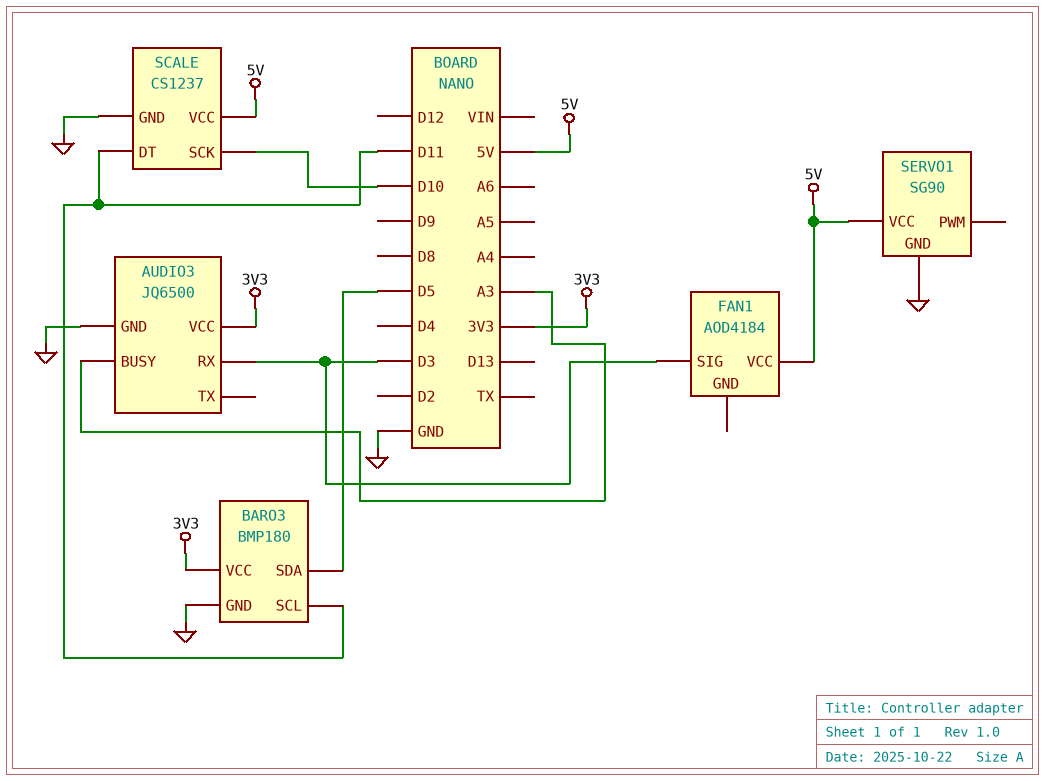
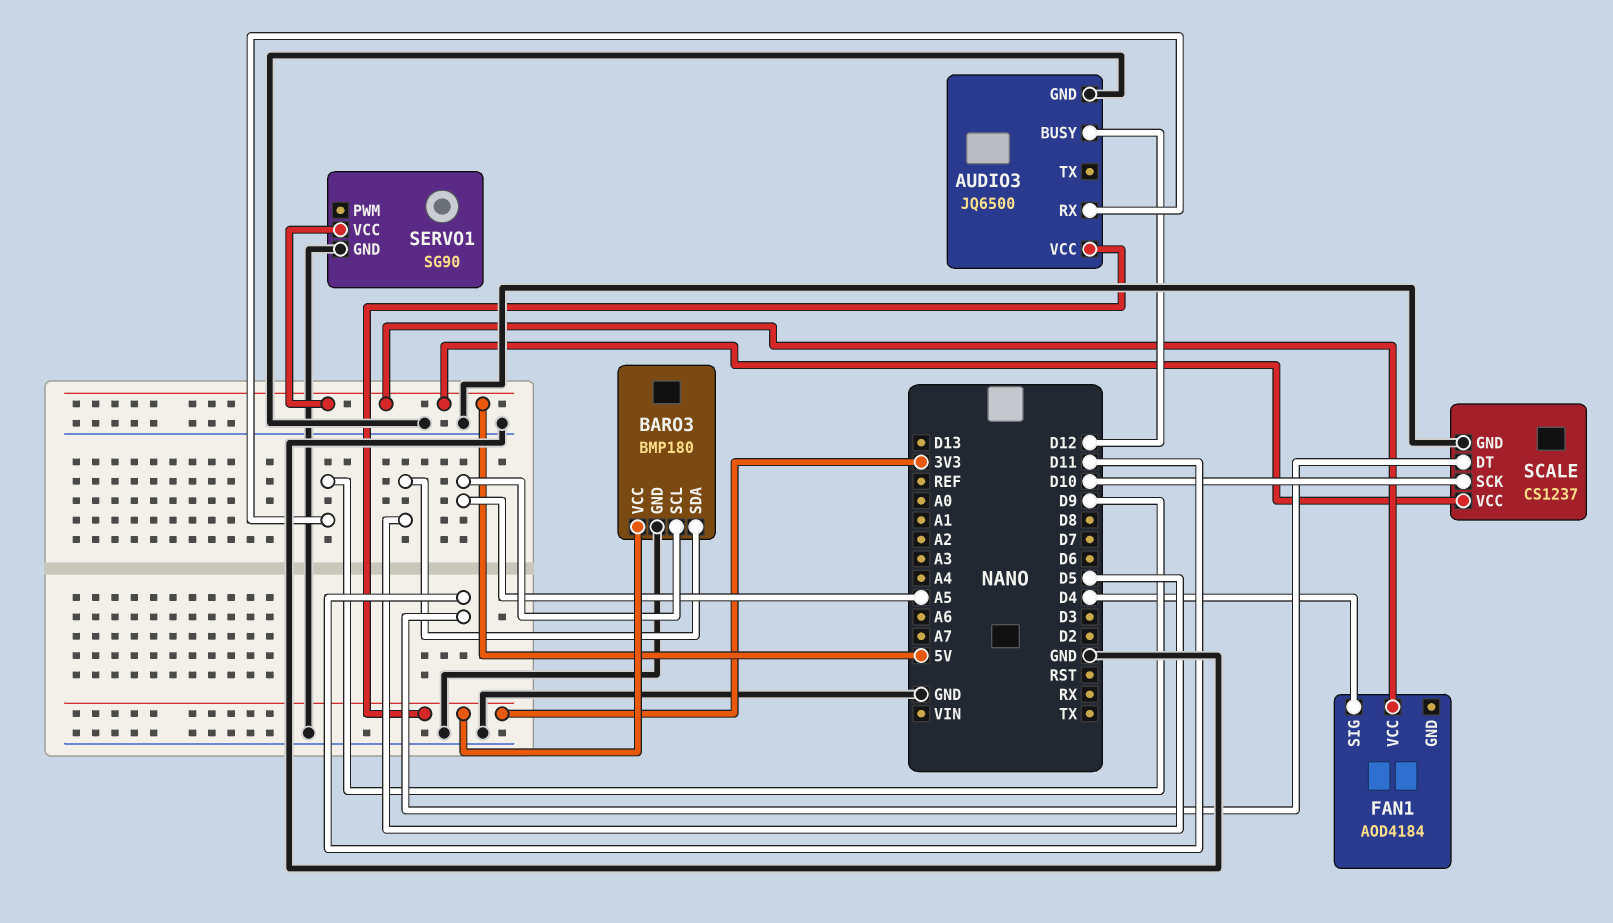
AUDIO3 pin BUSY: A3 -> D12
AUDIO3 pin RX: D3 -> D9
BARO3 pin SCL: D11 -> A5
FAN1 pin SIG: D3 -> D4

